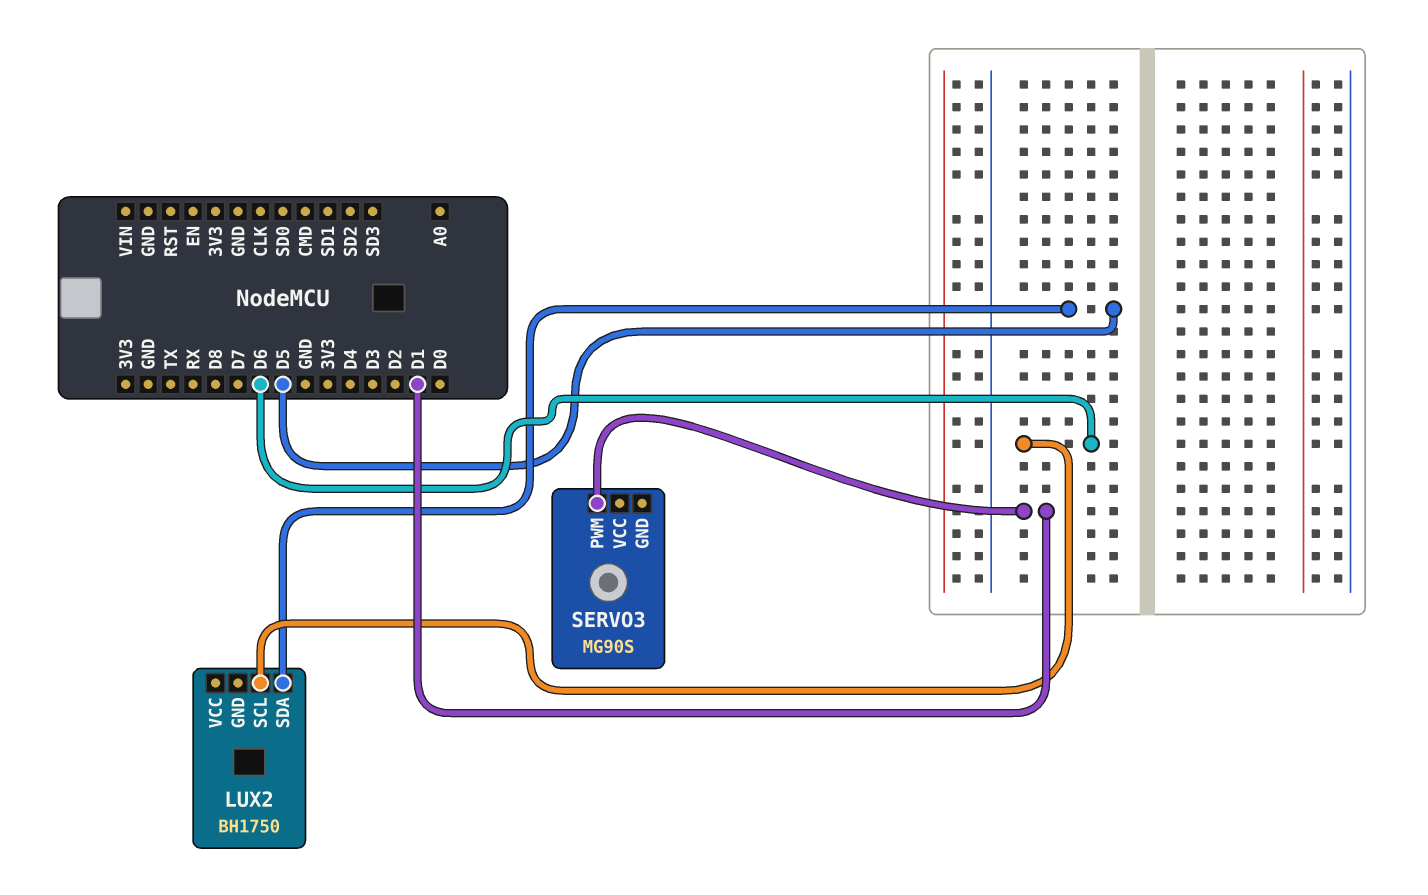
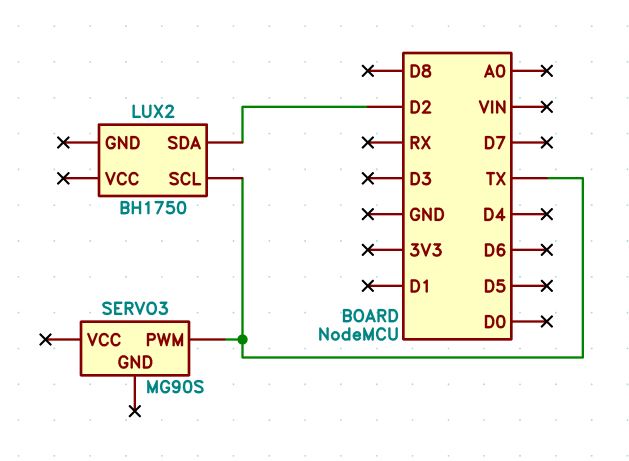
LUX2 pin SCL: D6 -> TX
LUX2 pin SDA: D5 -> D2
SERVO3 pin PWM: D1 -> TX

